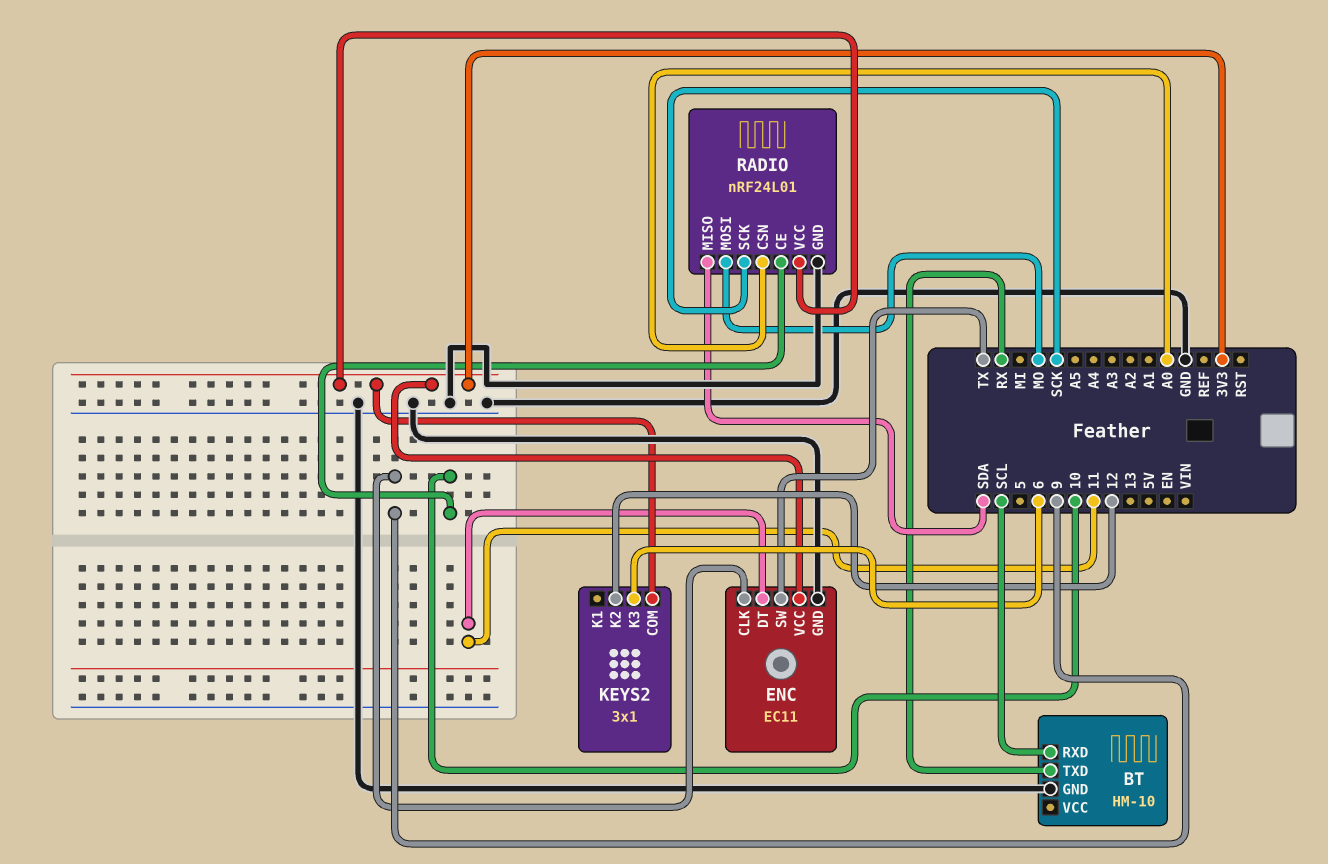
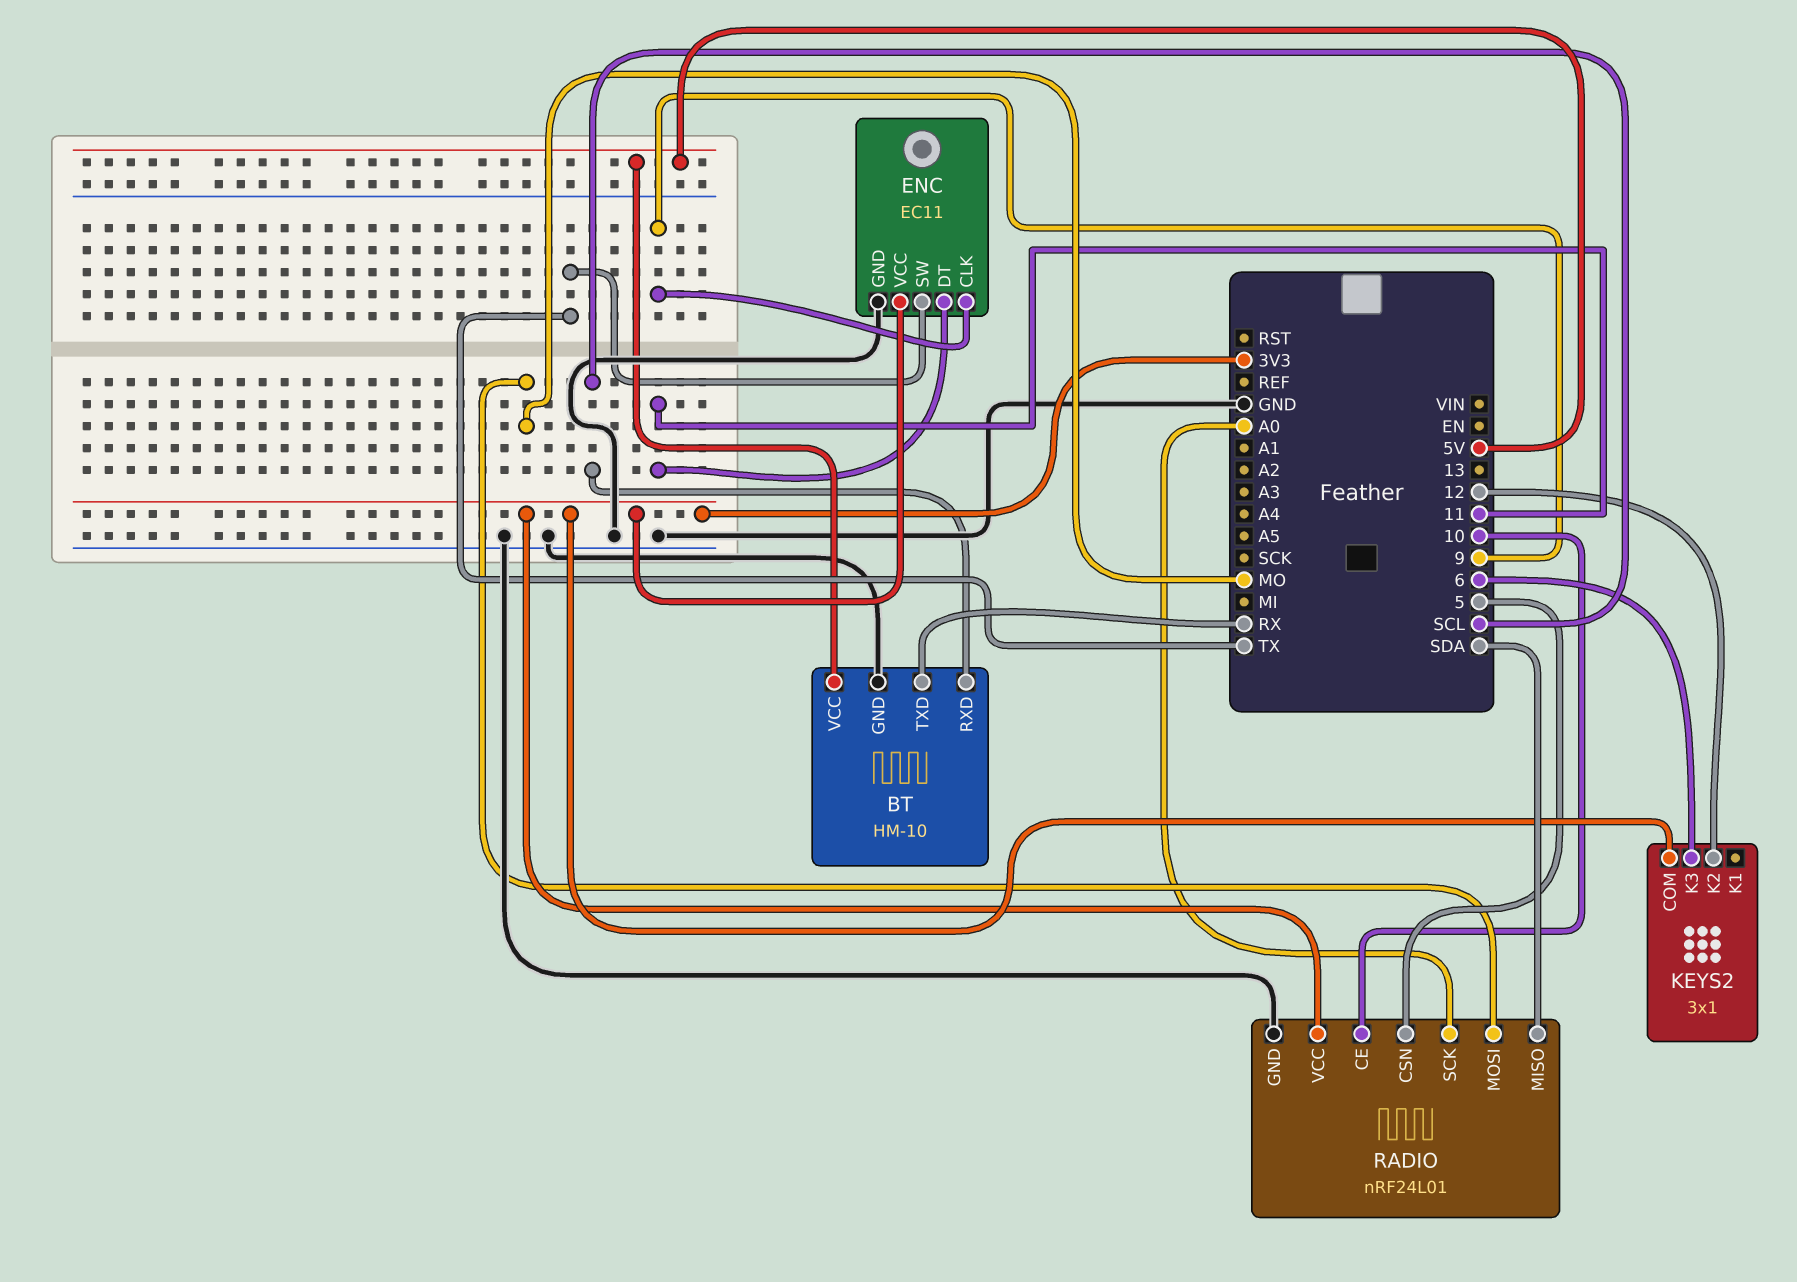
BT pin VCC: none -> 5V
RADIO pin CSN: A0 -> 5
RADIO pin SCK: SCK -> A0

